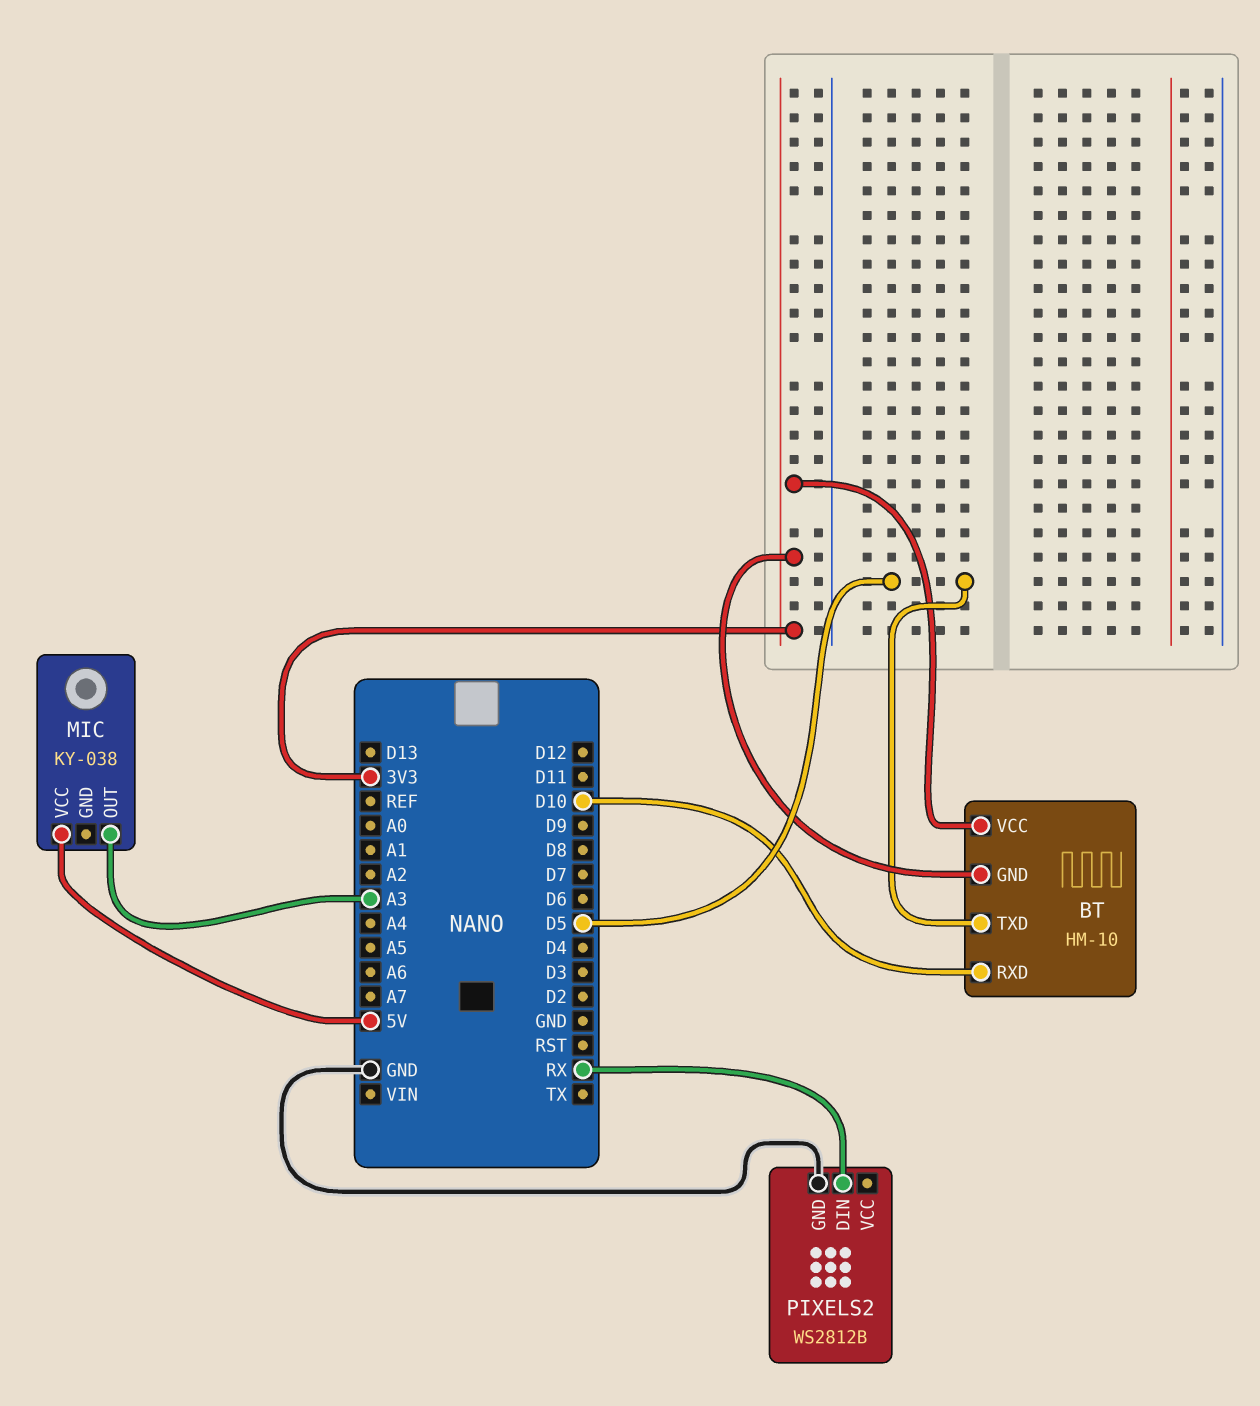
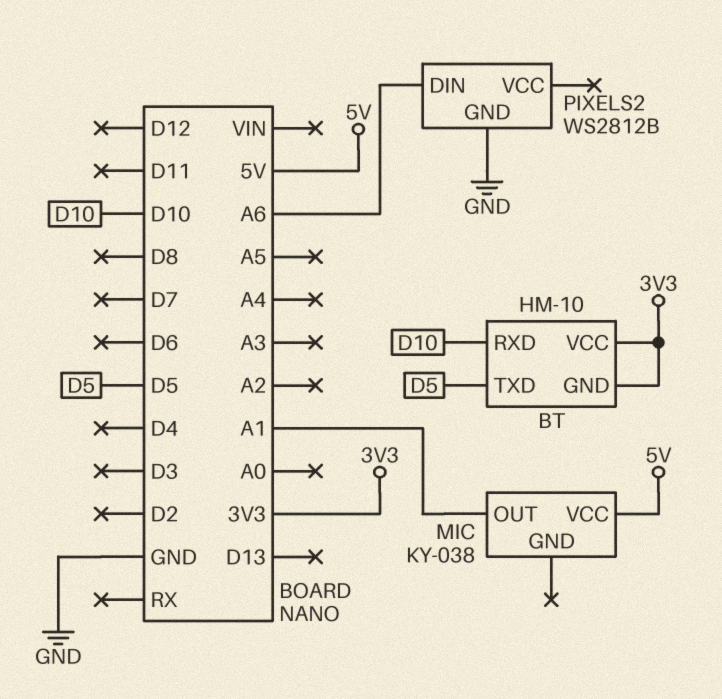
MIC pin OUT: A3 -> A1
PIXELS2 pin DIN: RX -> A6

